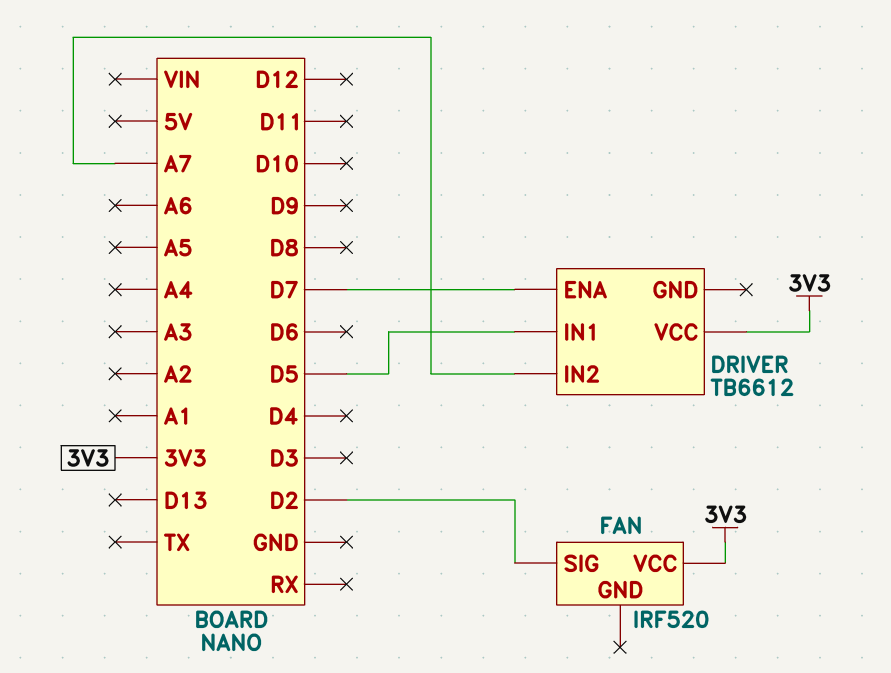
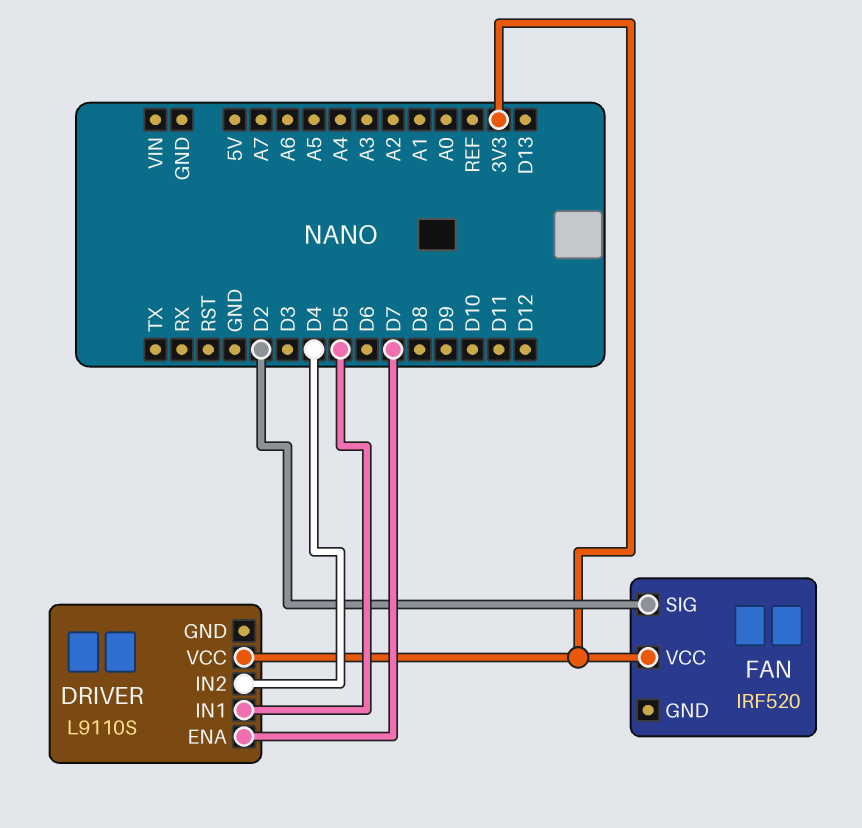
DRIVER: TB6612 -> L9110S
DRIVER pin IN2: A7 -> D4

